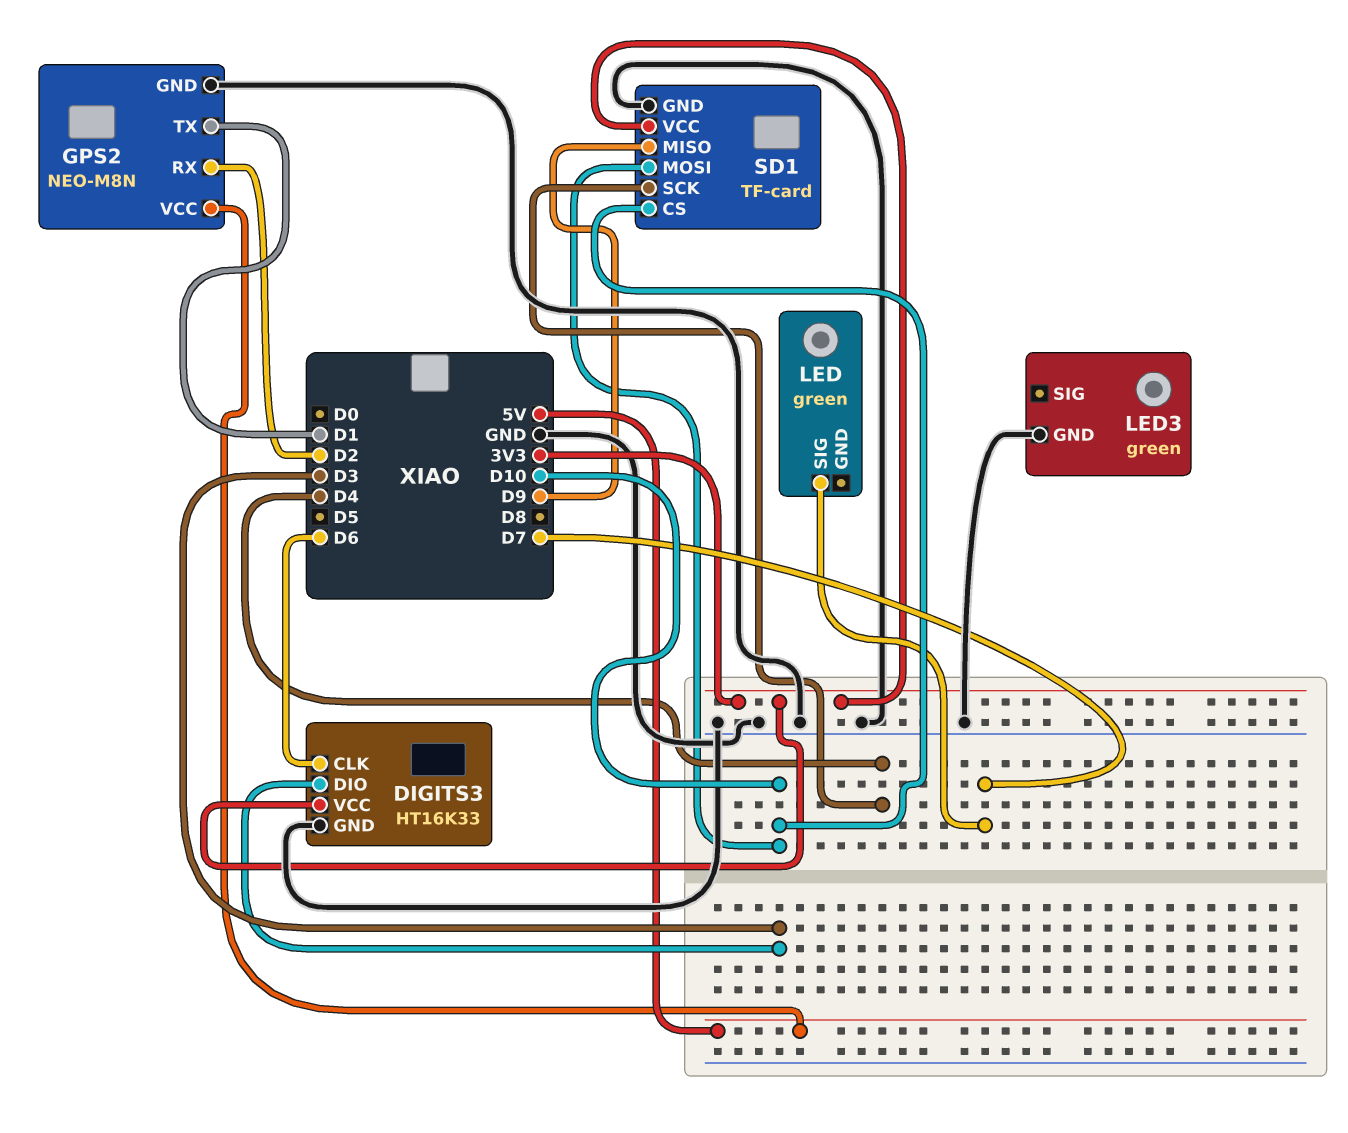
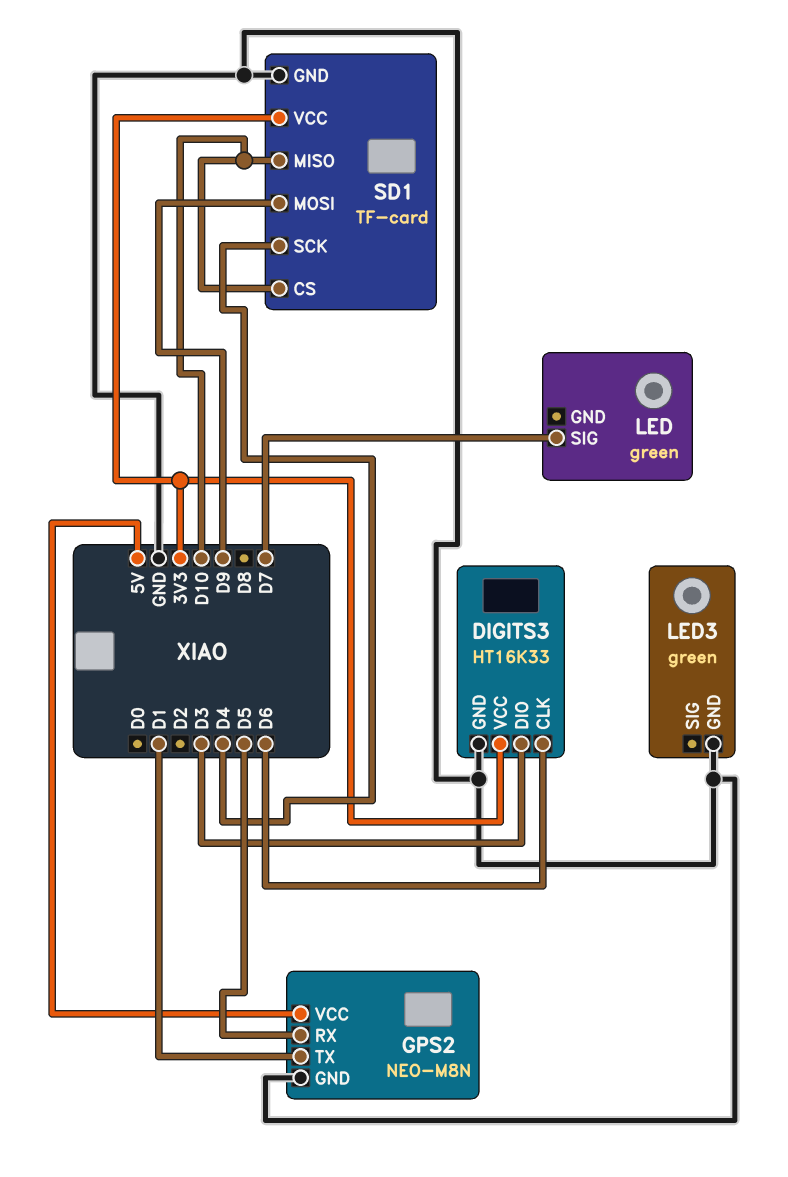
GPS2 pin RX: D2 -> D5
SD1 pin MISO: D9 -> D10
SD1 pin MOSI: D10 -> D9

